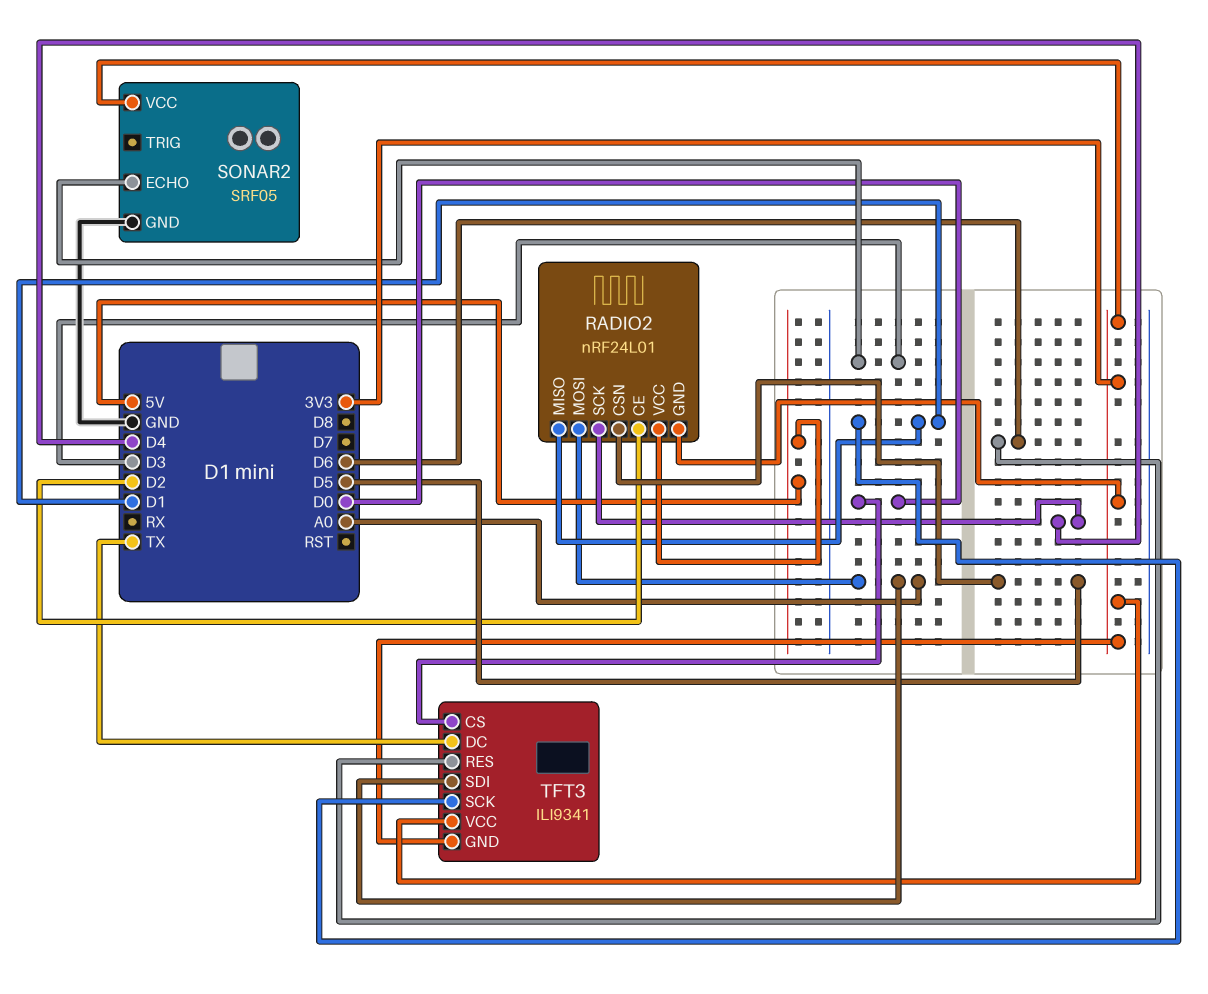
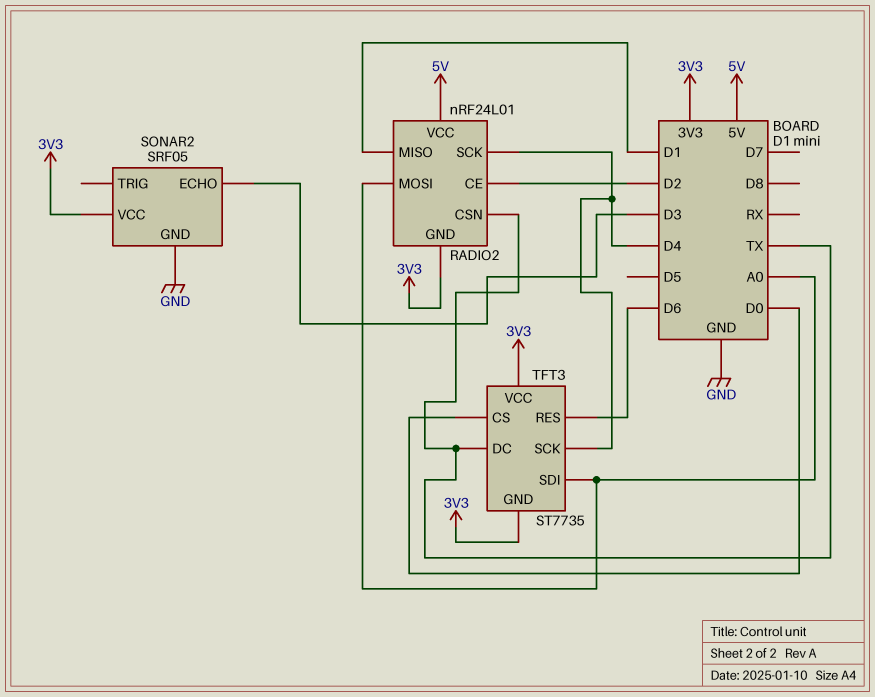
RADIO2 pin CSN: D5 -> TX
TFT3: ILI9341 -> ST7735
TFT3 pin SCK: D1 -> D4

